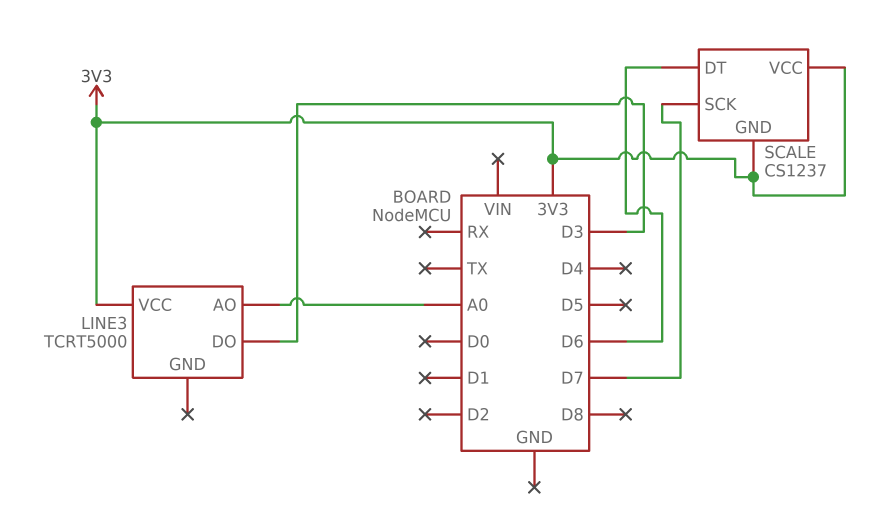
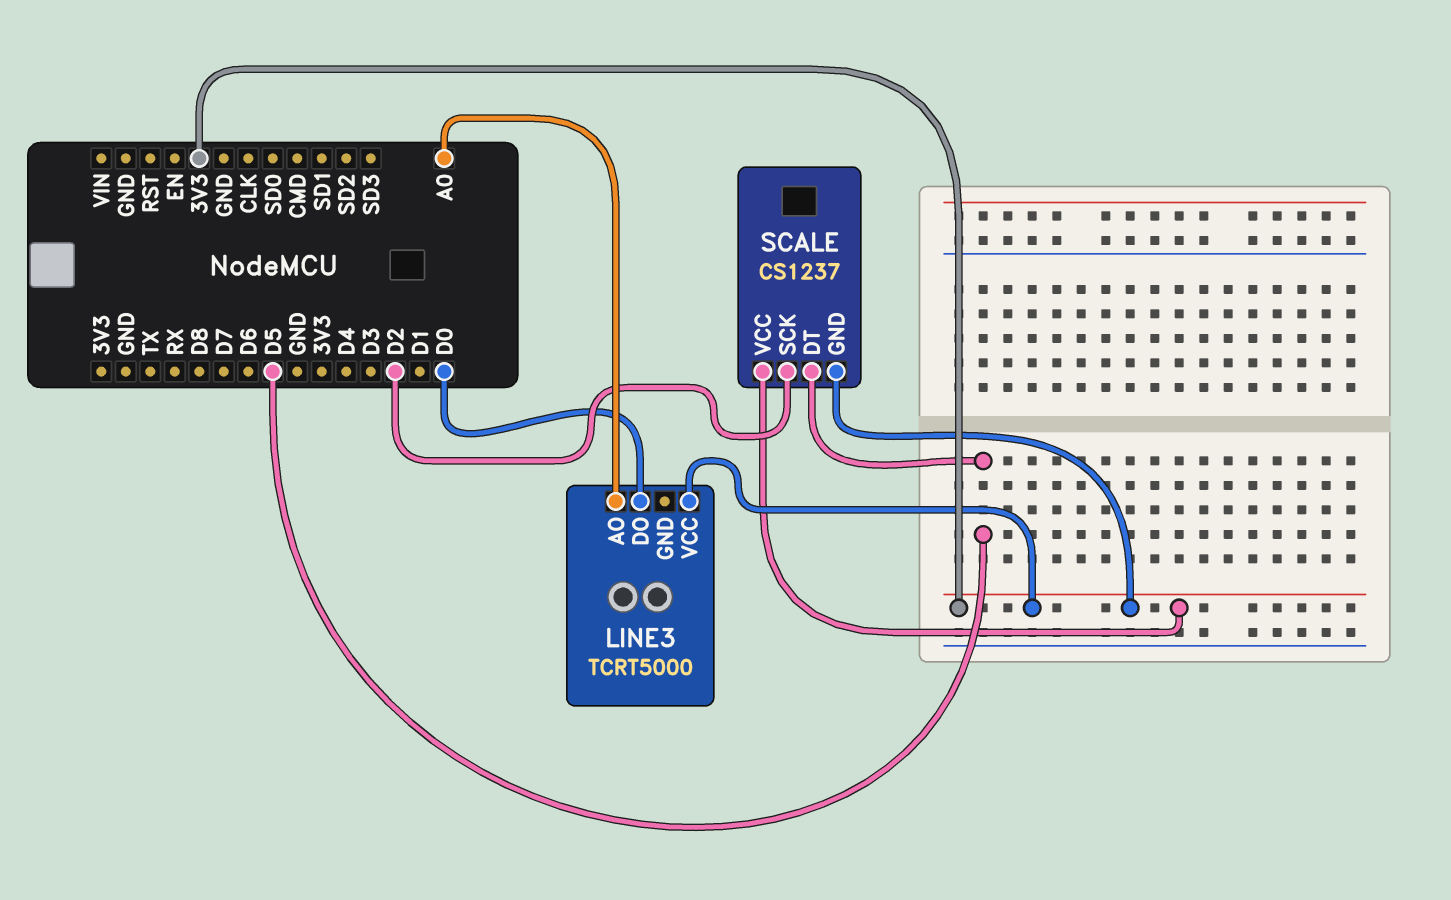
LINE3 pin DO: D3 -> D0
SCALE pin DT: D6 -> D5
SCALE pin SCK: D7 -> D2

